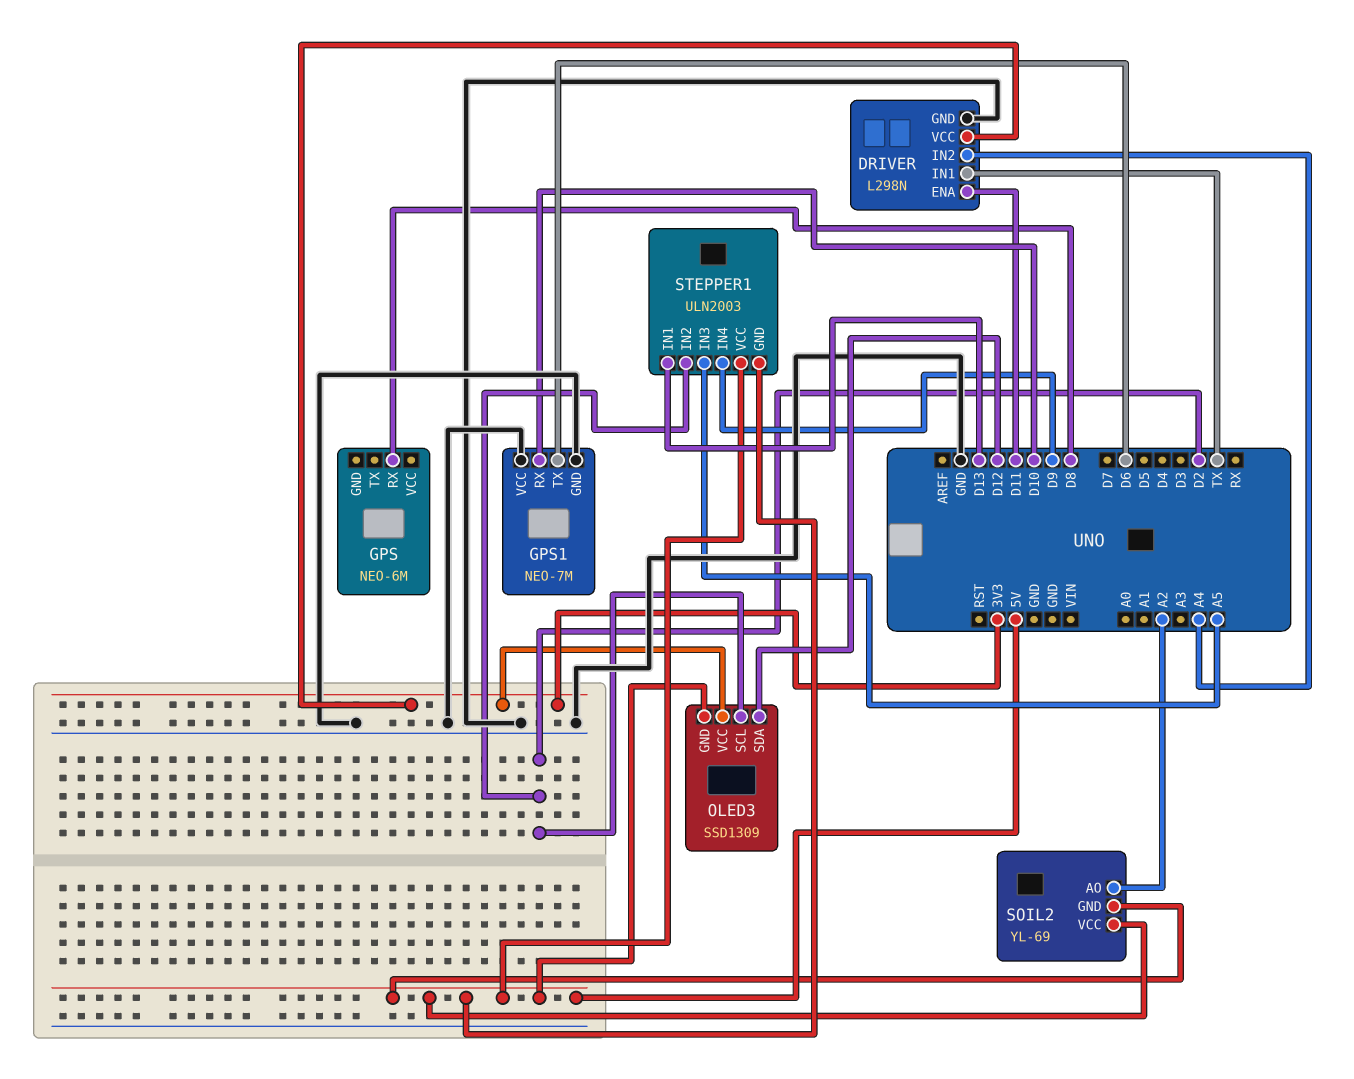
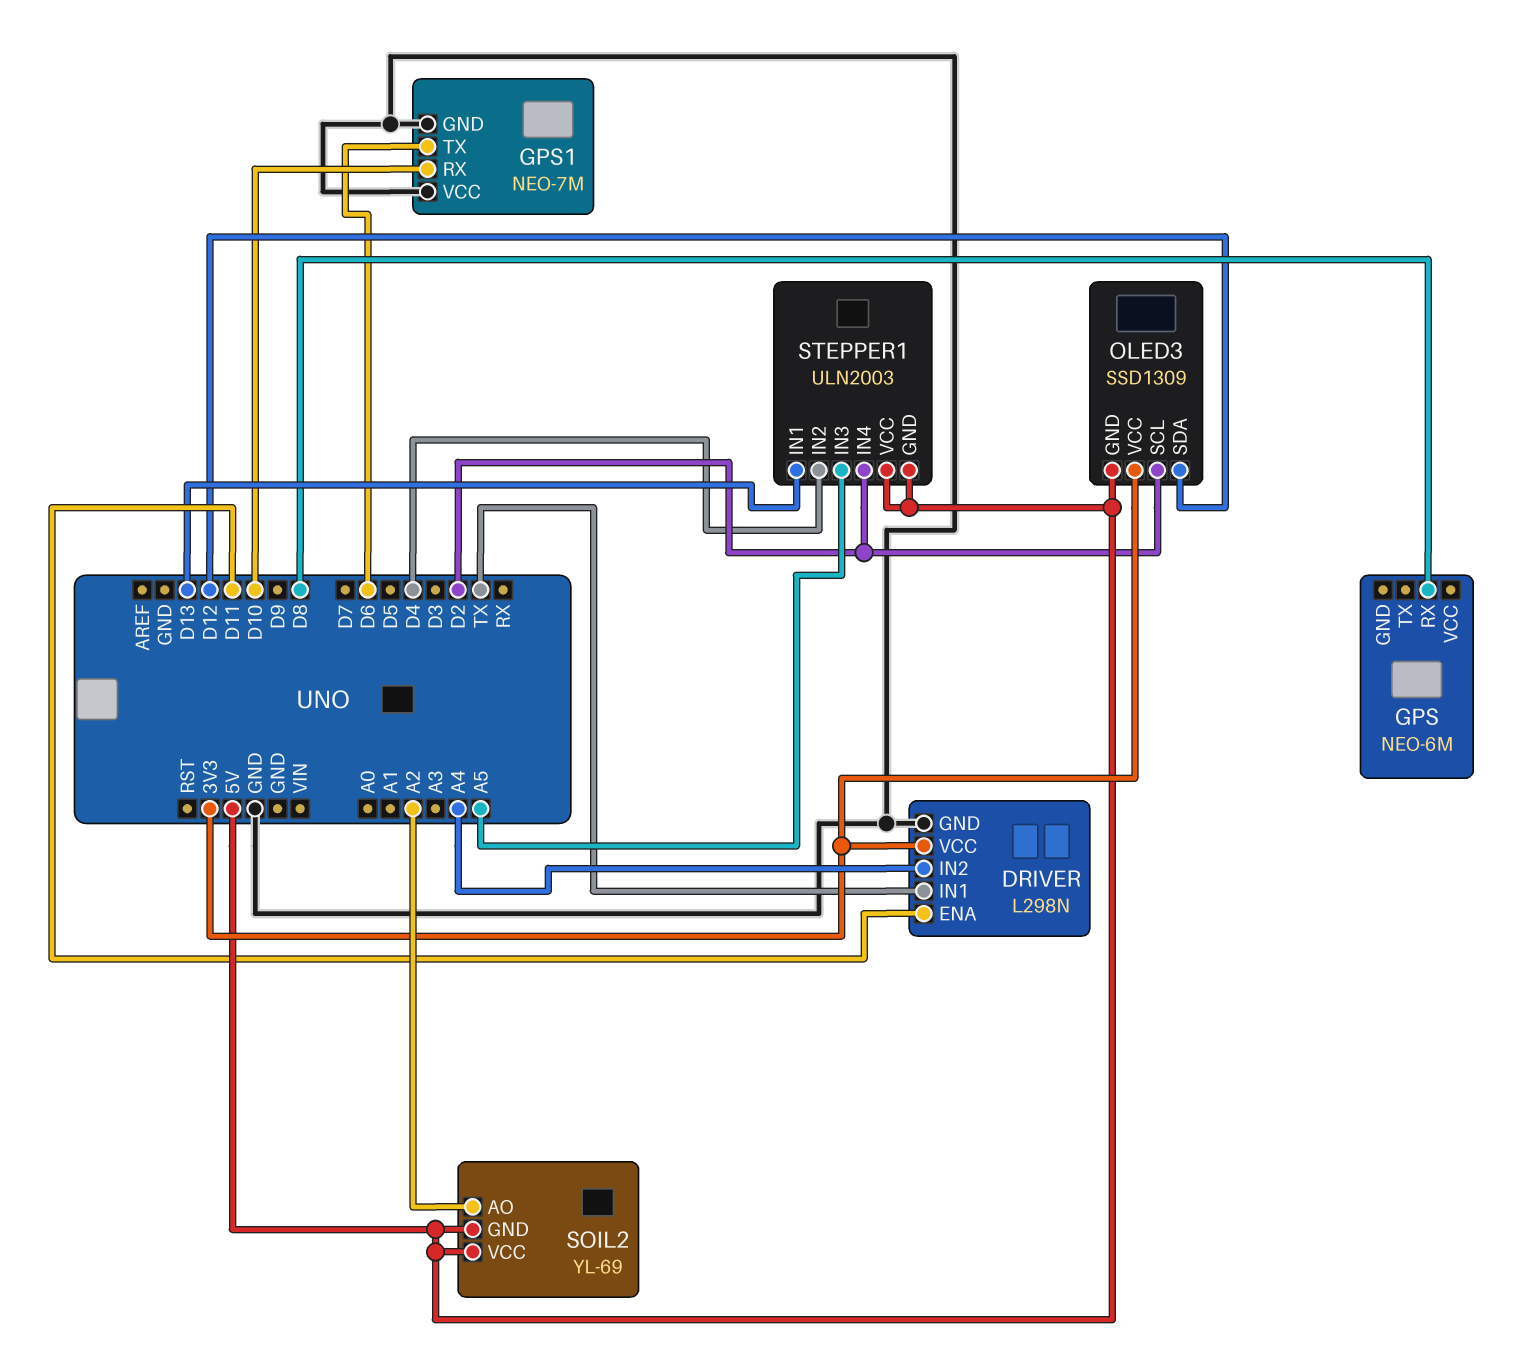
STEPPER1 pin IN2: D2 -> D4
STEPPER1 pin IN4: D9 -> D2

